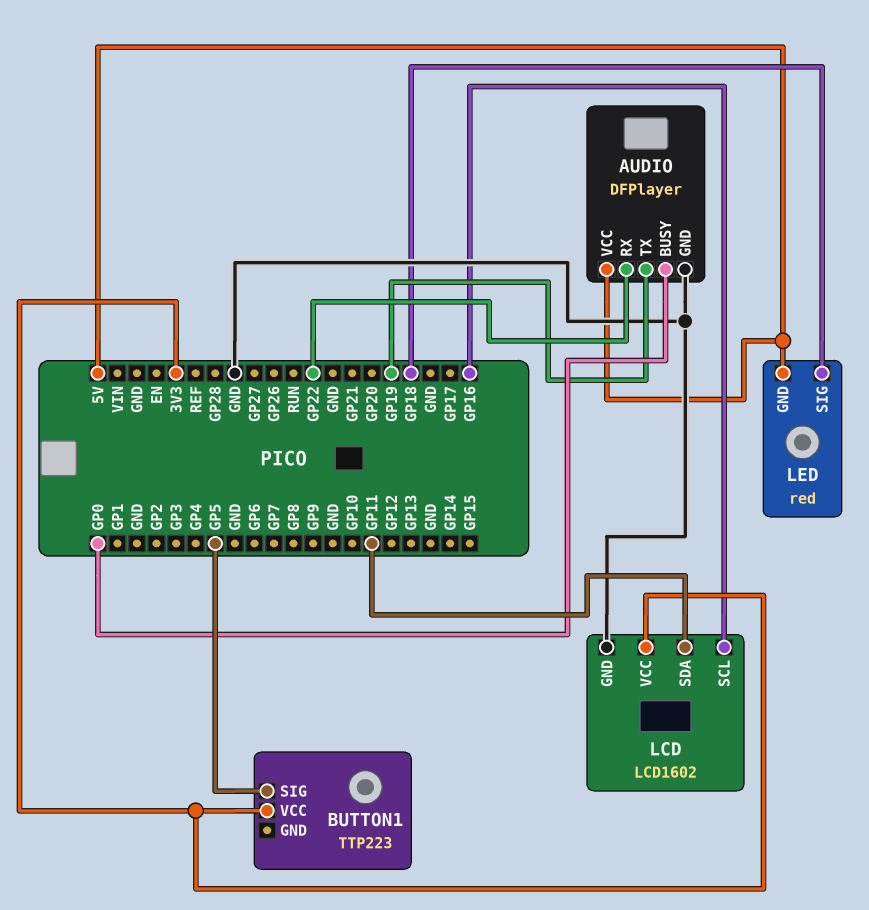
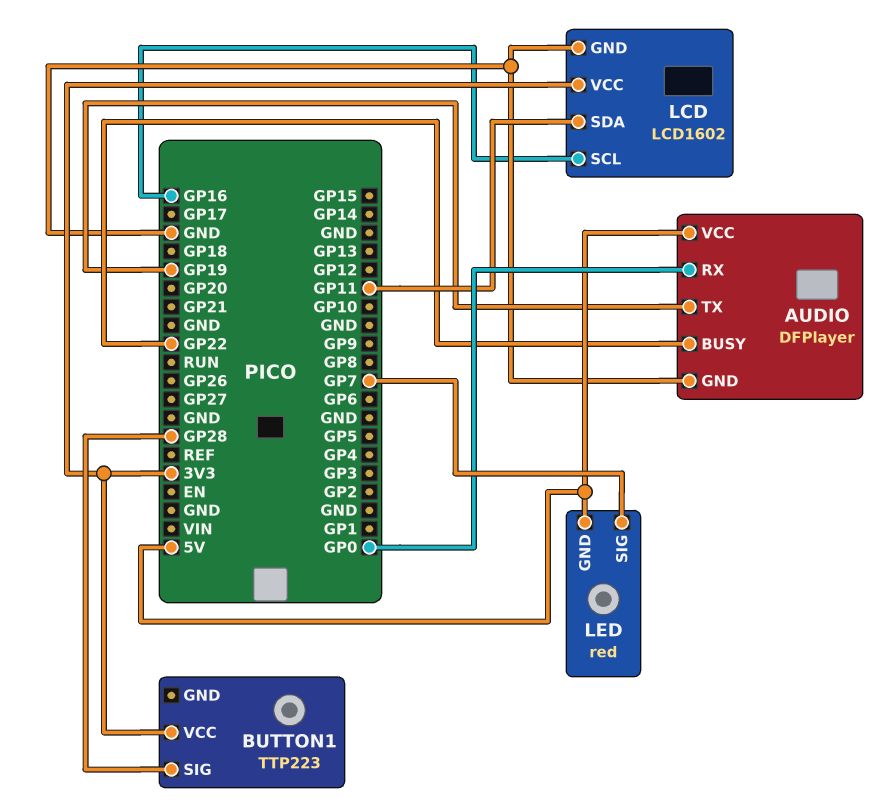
AUDIO pin BUSY: GP0 -> GP22
AUDIO pin RX: GP22 -> GP0
BUTTON1 pin SIG: GP5 -> GP28
LED pin SIG: GP18 -> GP7

